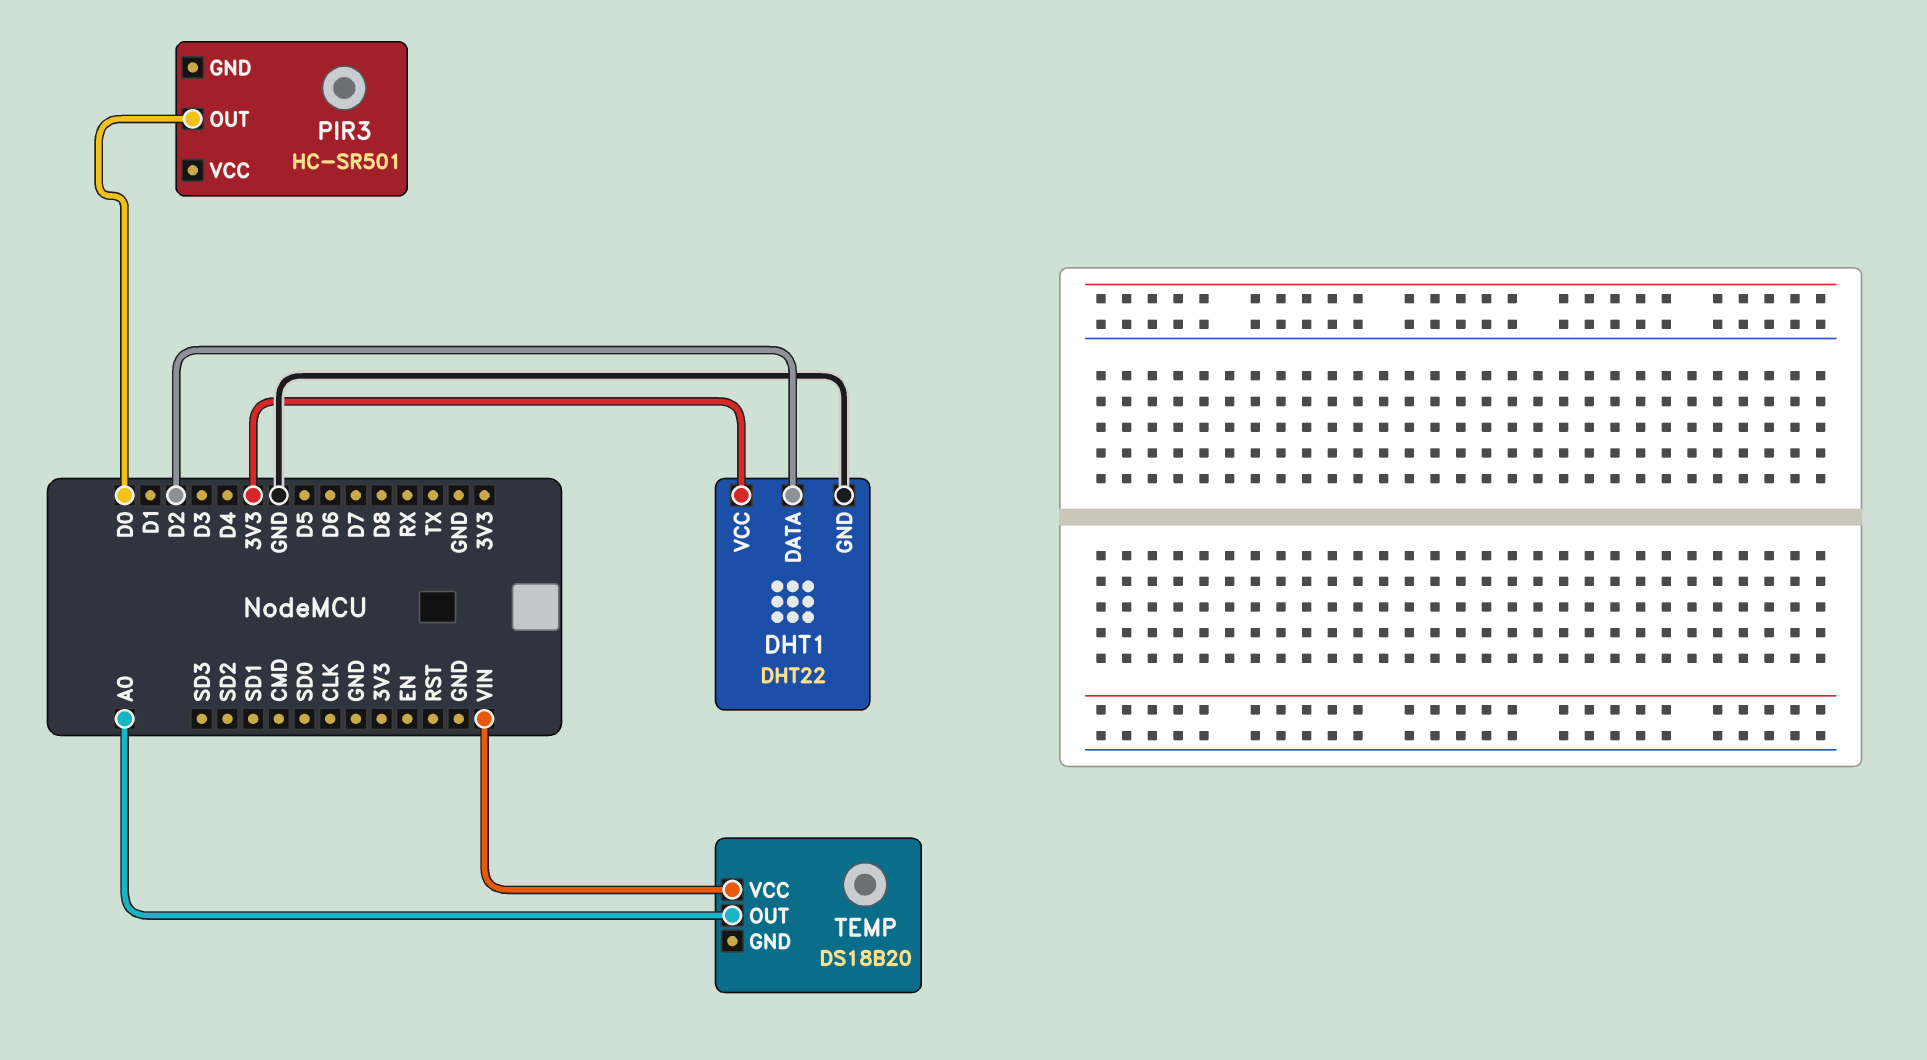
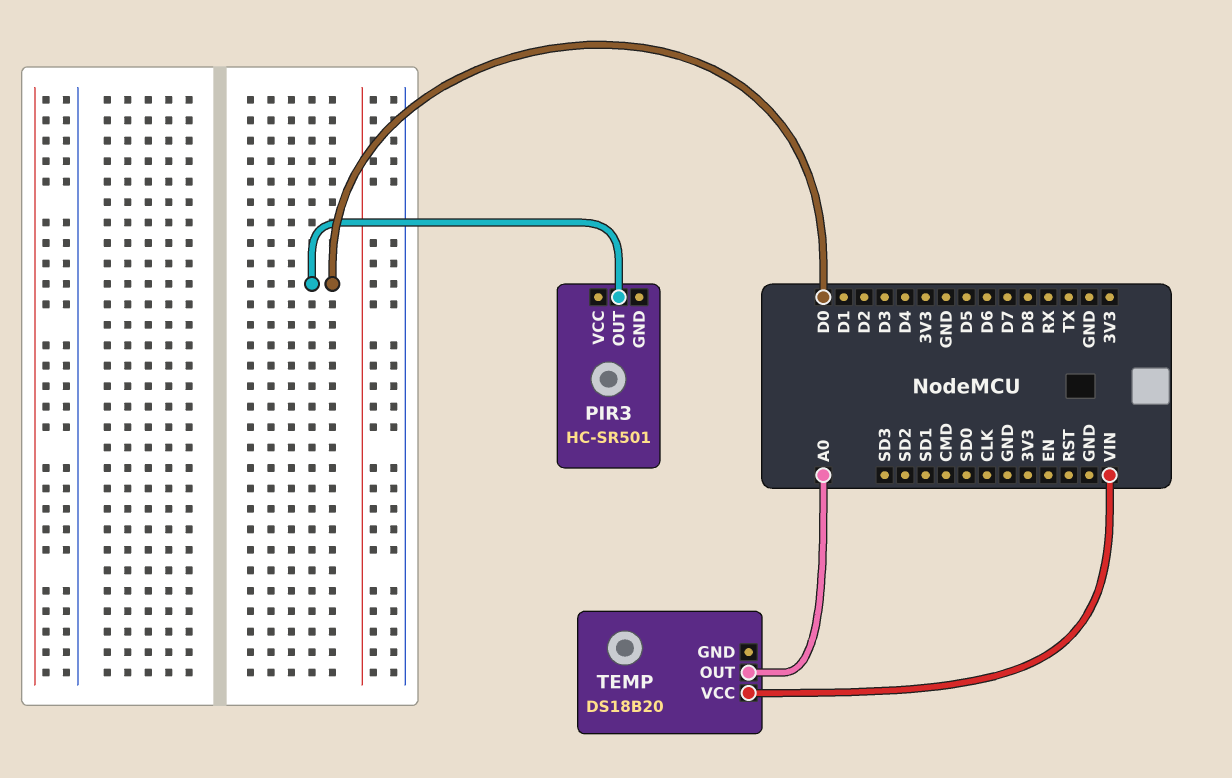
DHT1: DHT22 -> none
DHT1 pin DATA: D2 -> none
DHT1 pin GND: GND -> none
DHT1 pin VCC: 3V3 -> none

